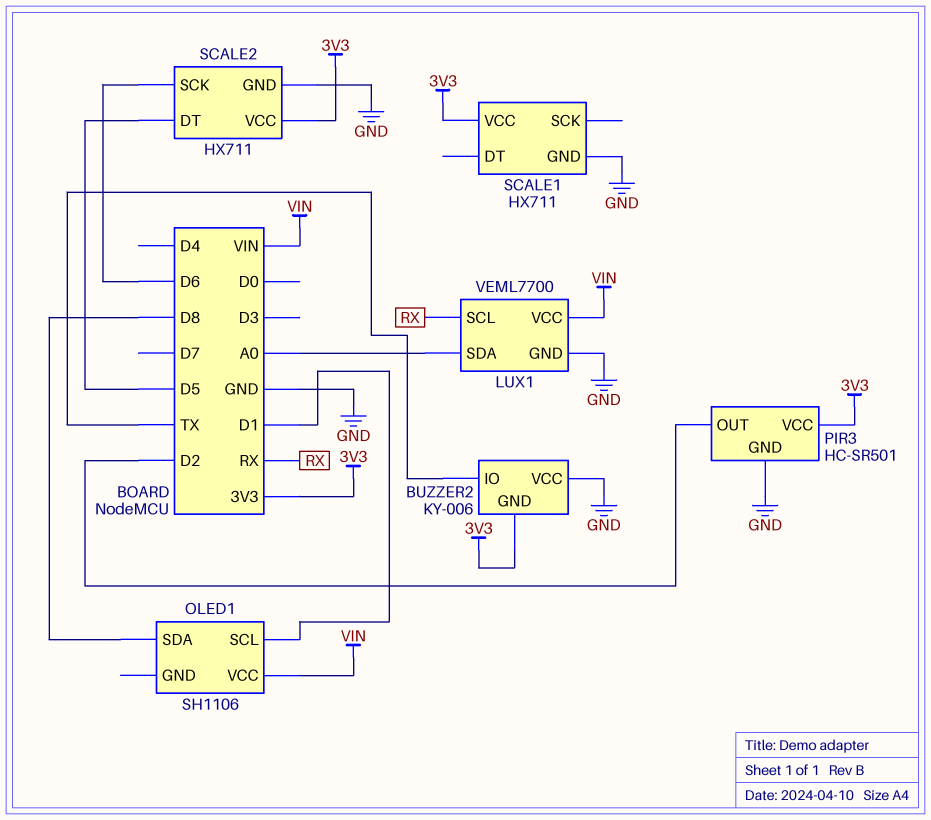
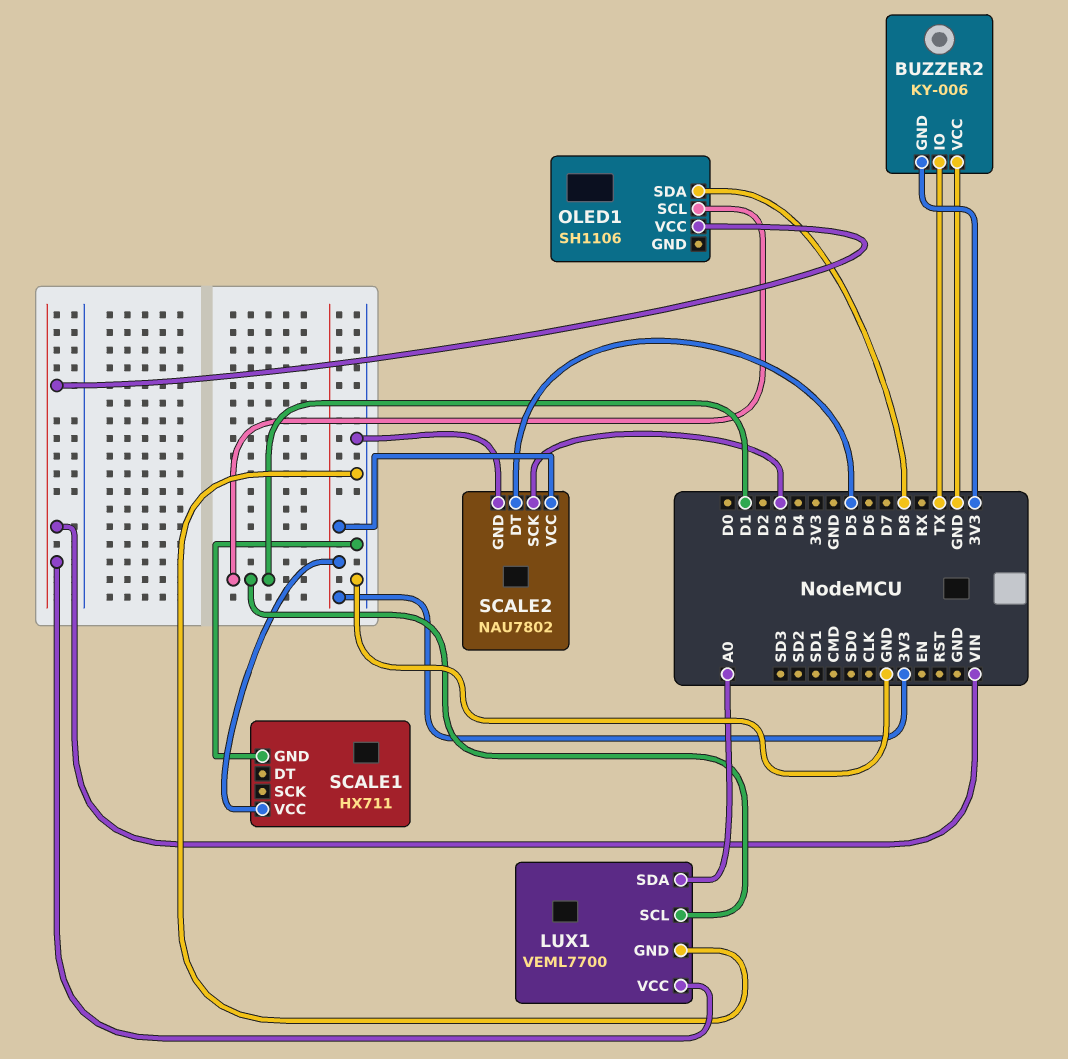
LUX1 pin SCL: RX -> D1
PIR3: HC-SR501 -> none
PIR3 pin GND: GND -> none
PIR3 pin OUT: D2 -> none
PIR3 pin VCC: 3V3 -> none
SCALE2: HX711 -> NAU7802
SCALE2 pin SCK: D6 -> D3

